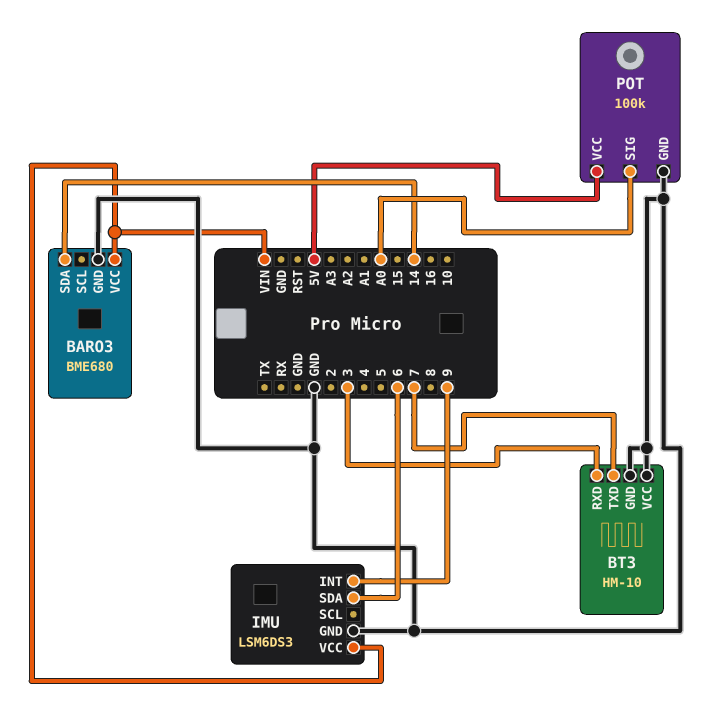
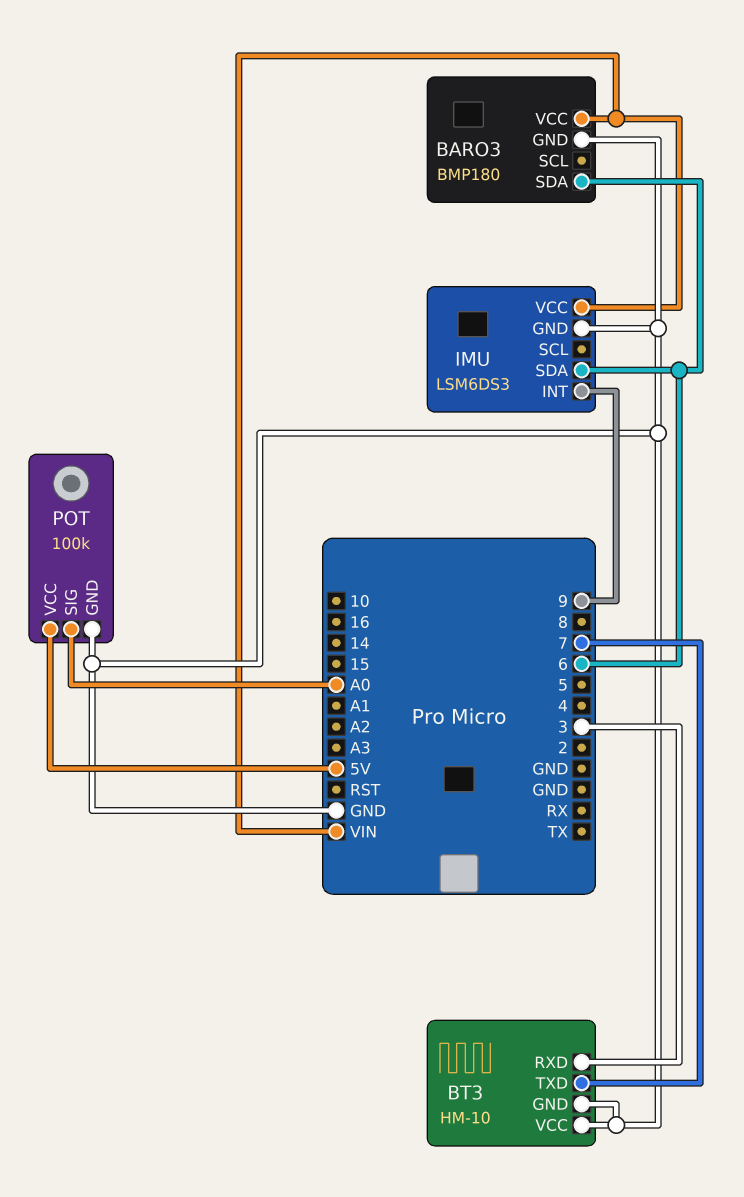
BARO3: BME680 -> BMP180
BARO3 pin SDA: 14 -> 6

